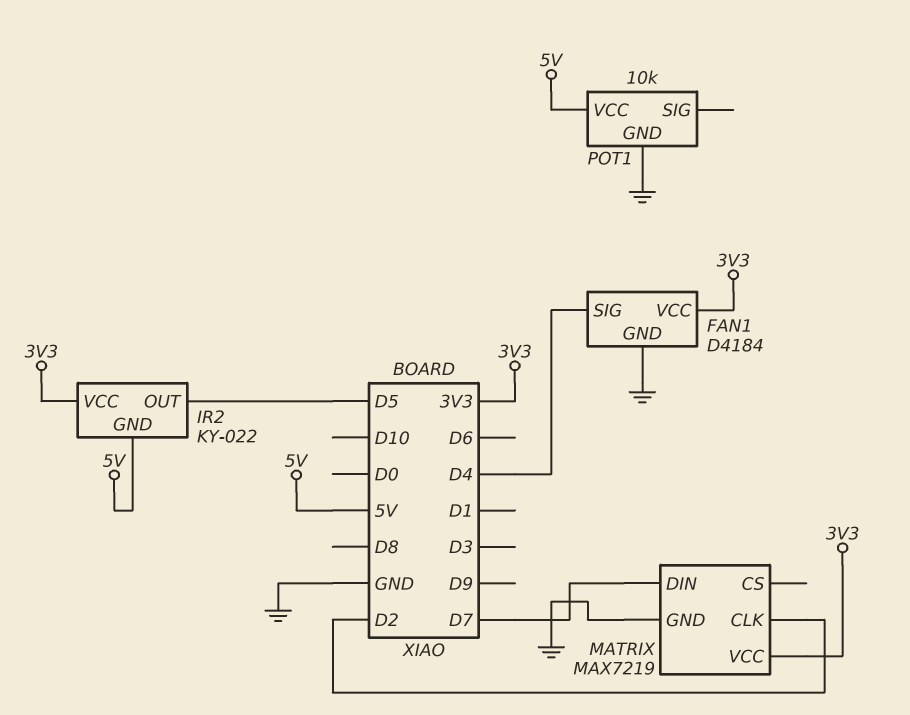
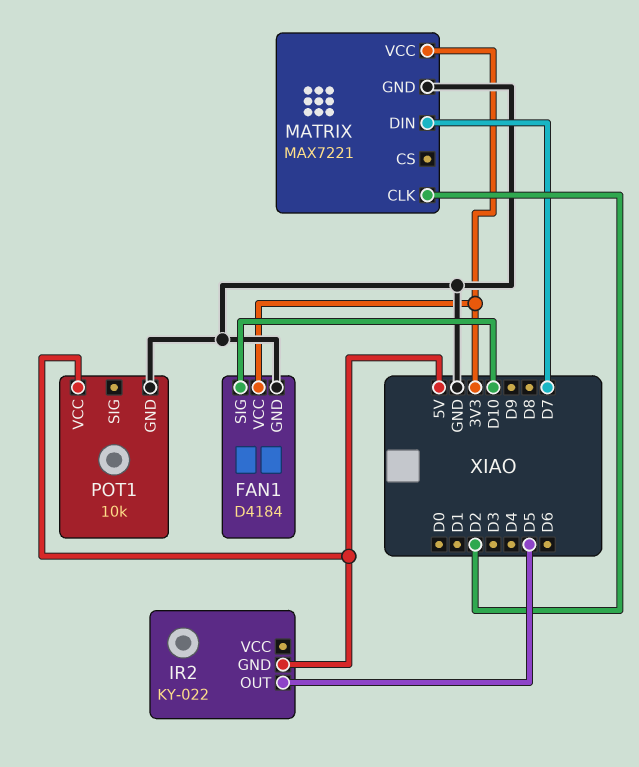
FAN1 pin SIG: D4 -> D10
IR2 pin VCC: 3V3 -> none
MATRIX: MAX7219 -> MAX7221

